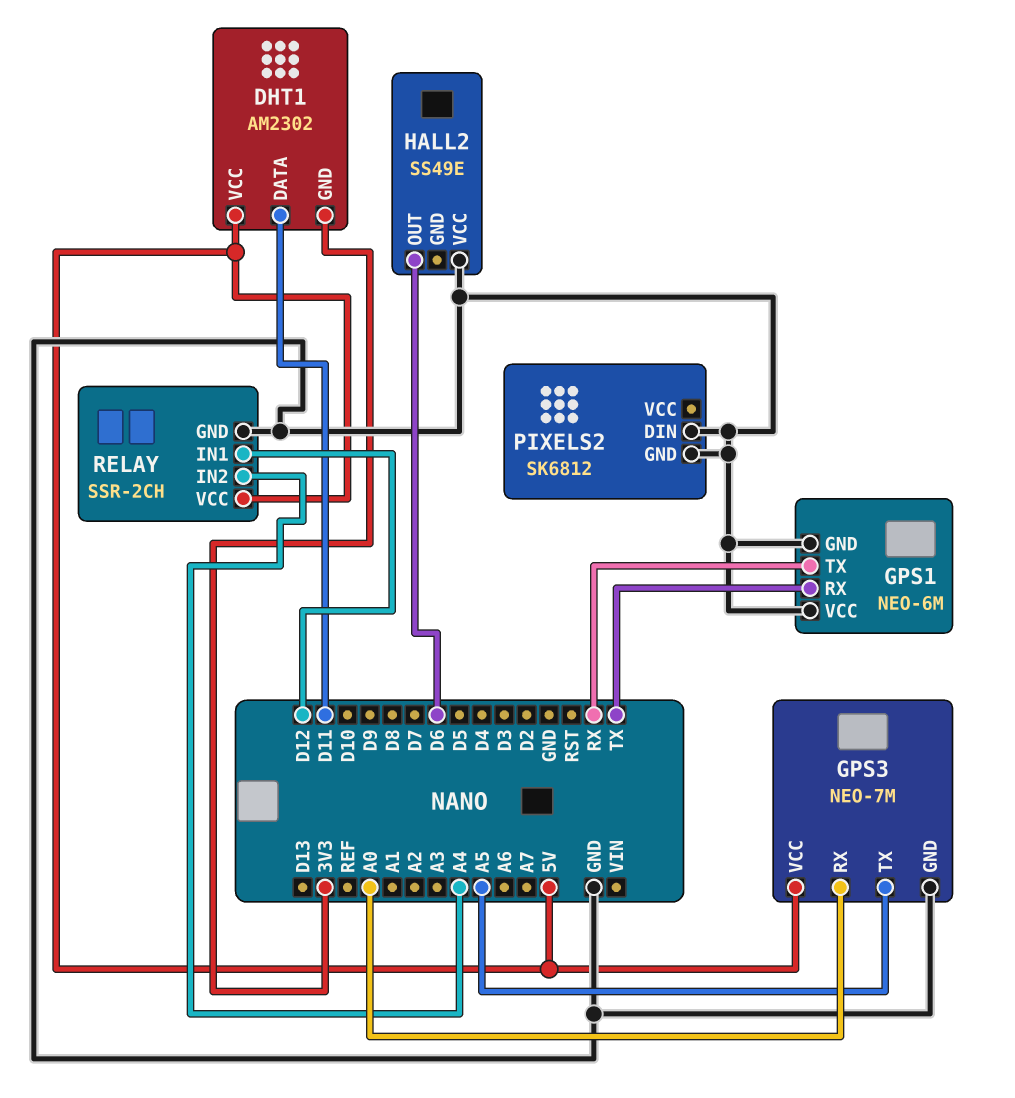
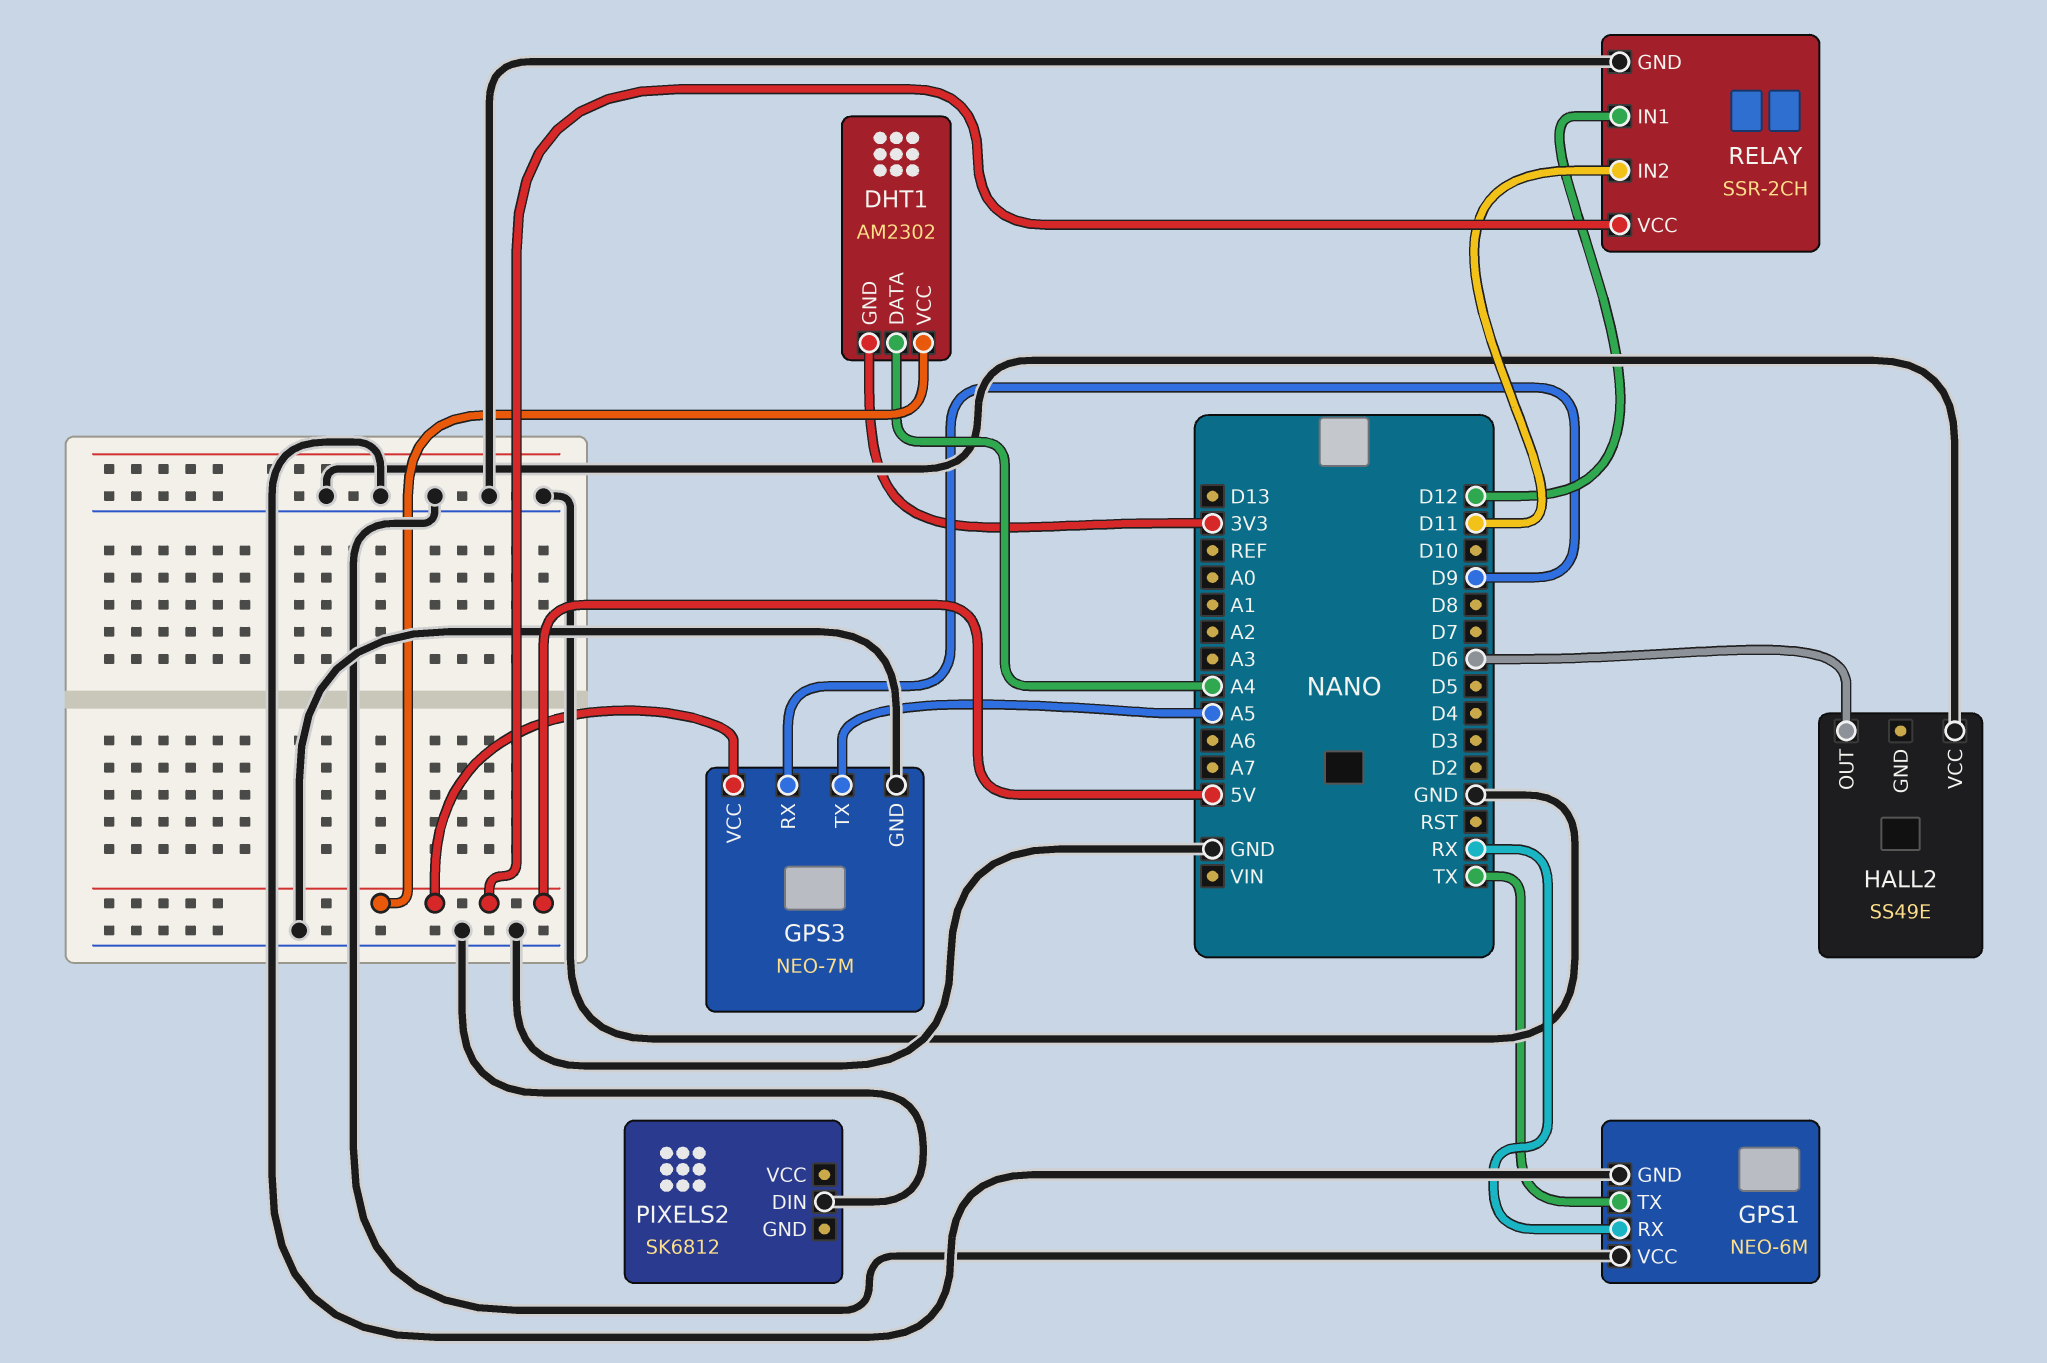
DHT1 pin DATA: D11 -> A4
GPS1 pin RX: TX -> RX
GPS1 pin TX: RX -> TX
GPS3 pin RX: A0 -> D9
PIXELS2 pin GND: GND -> none
RELAY pin IN2: A4 -> D11

